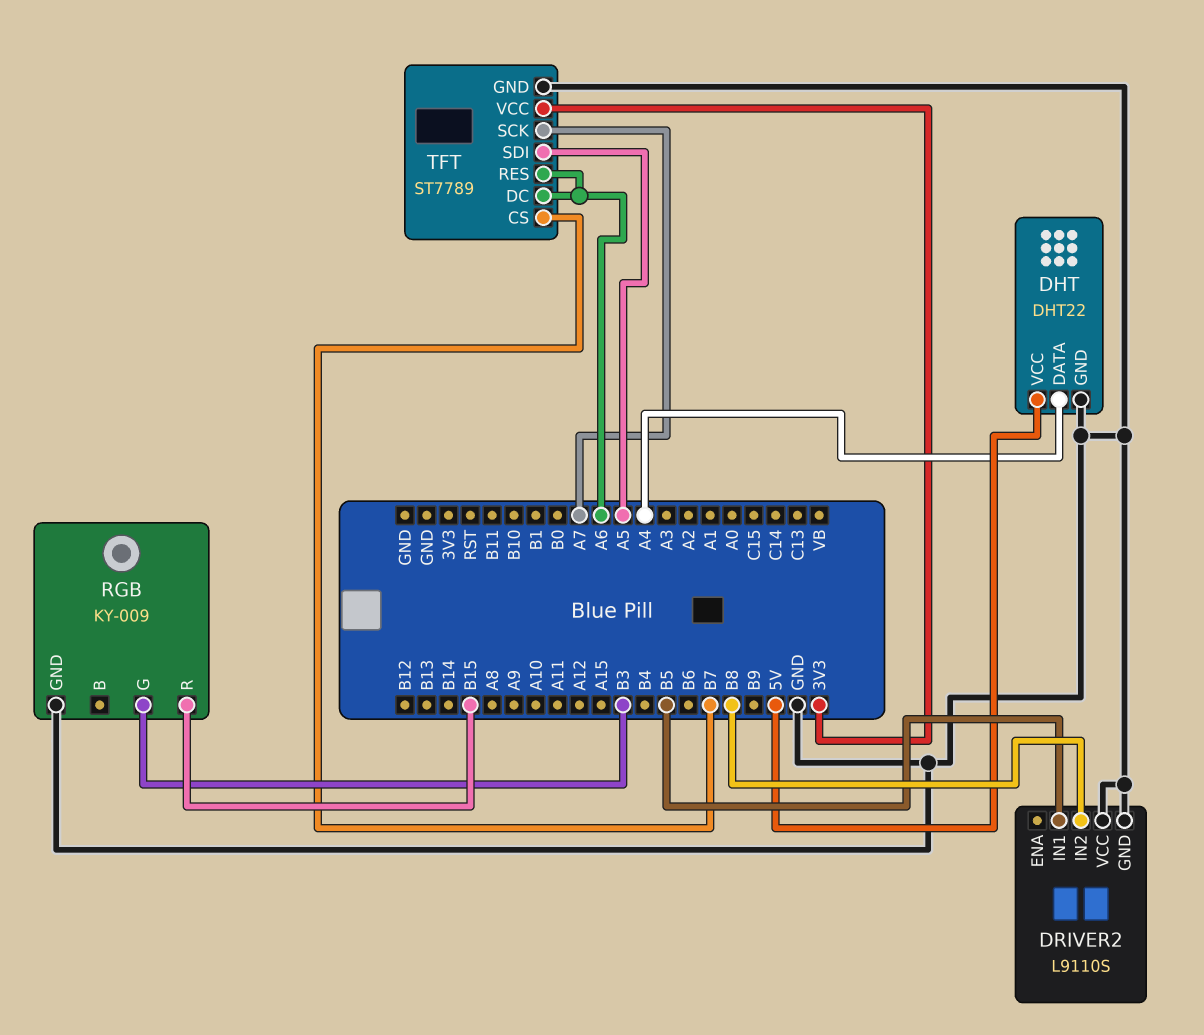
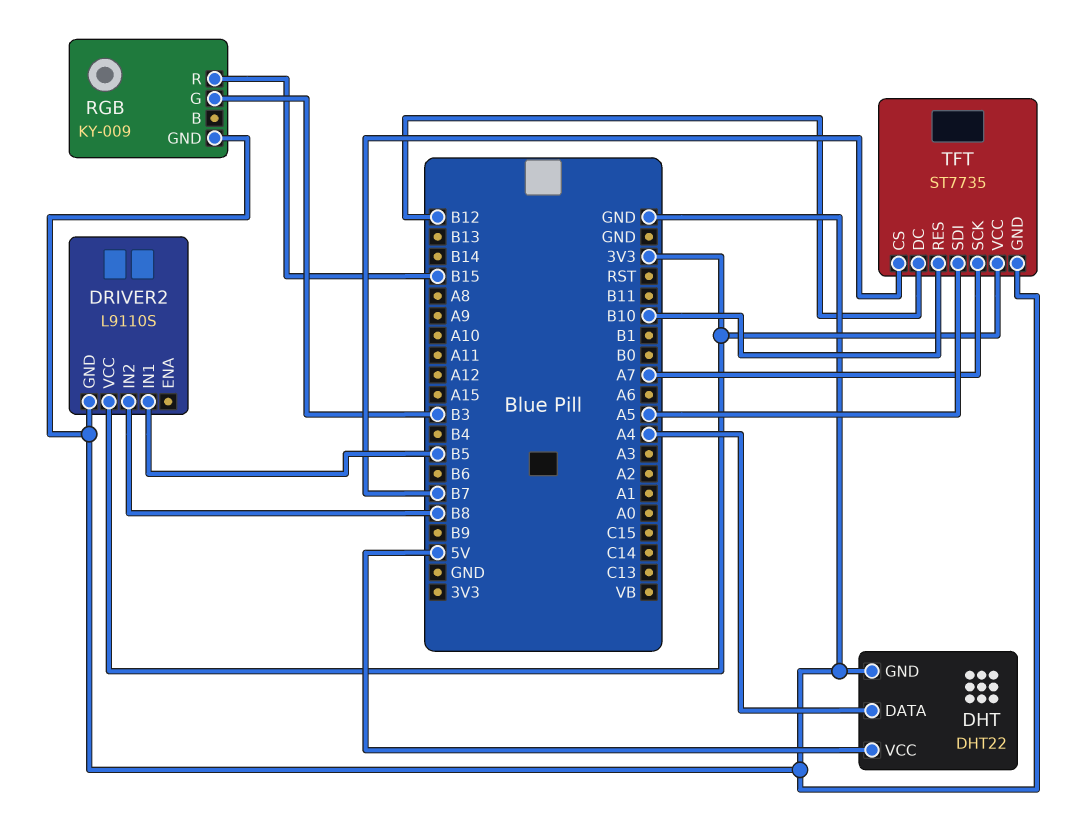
DRIVER2 pin VCC: GND -> 3V3
TFT: ST7789 -> ST7735
TFT pin DC: A6 -> B12
TFT pin RES: A6 -> B10

